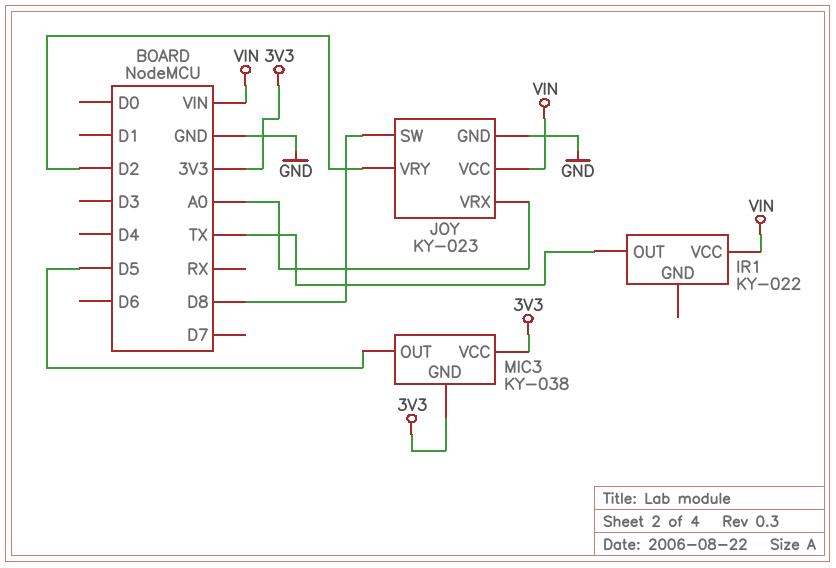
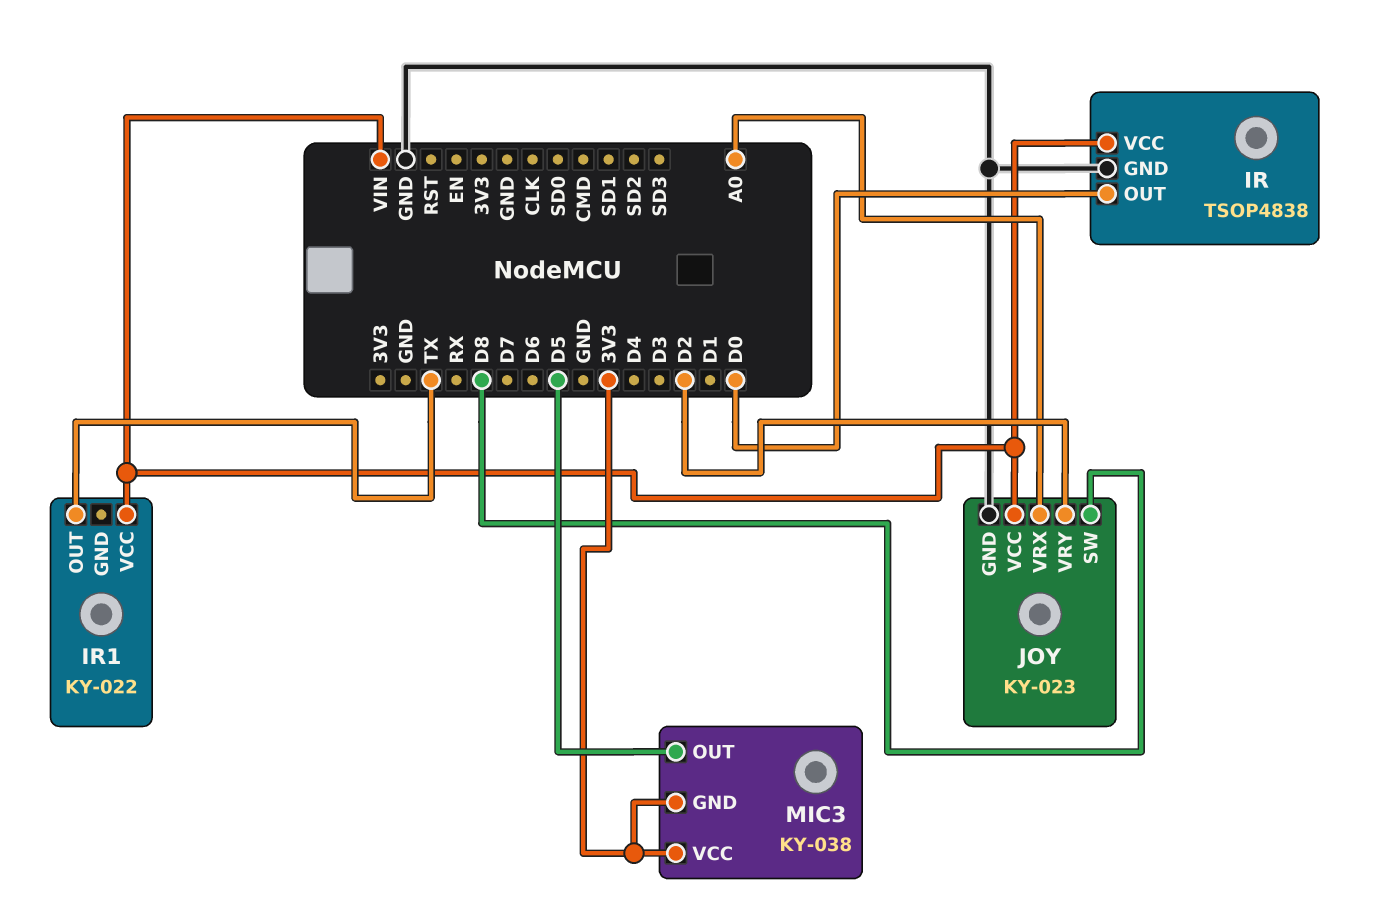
IR: none -> TSOP4838
IR pin GND: none -> GND
IR pin OUT: none -> D0
IR pin VCC: none -> VIN

